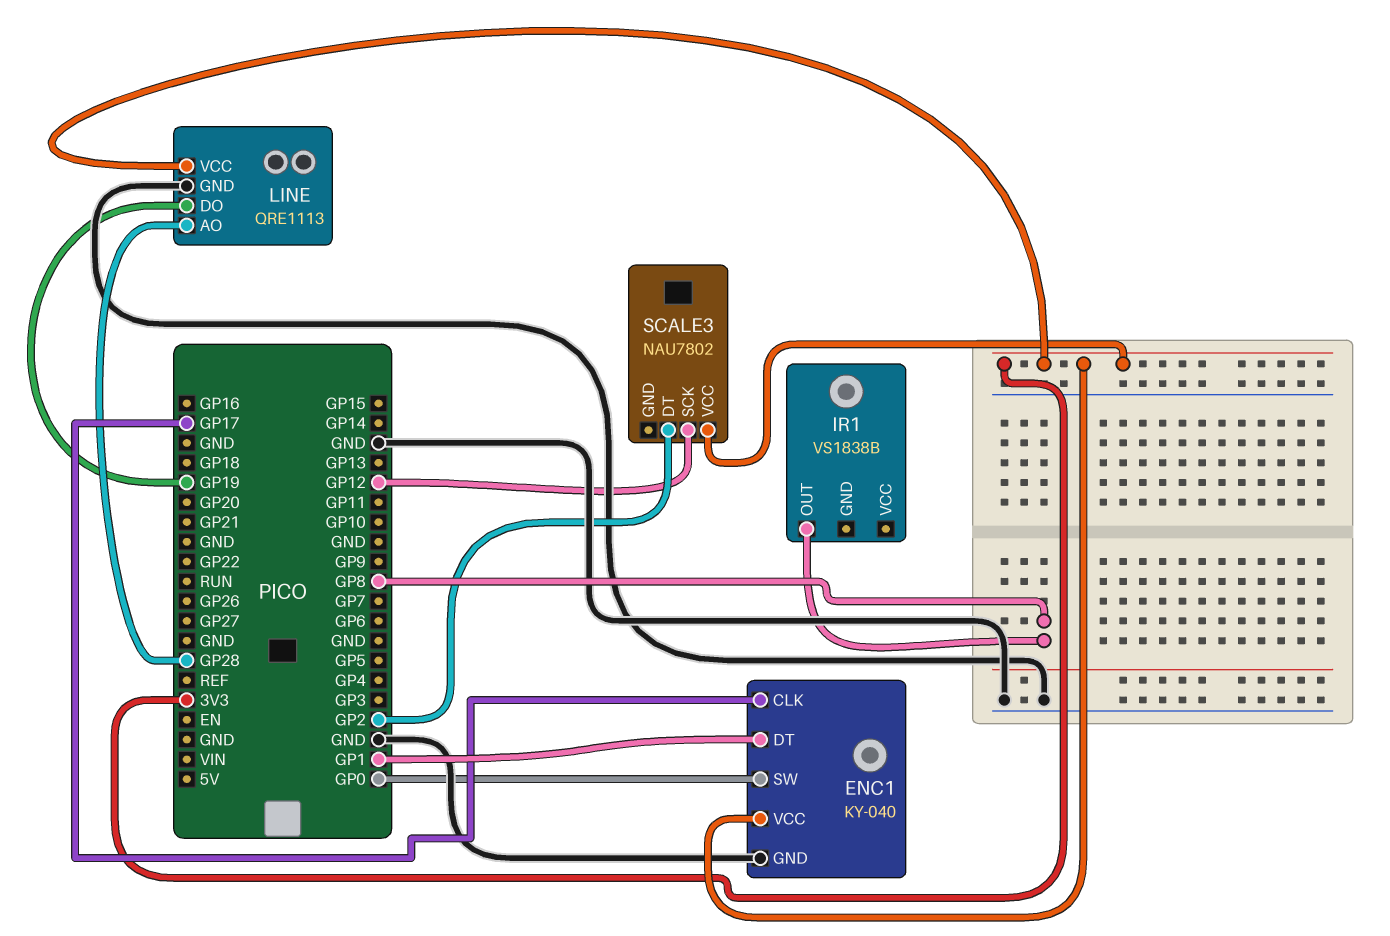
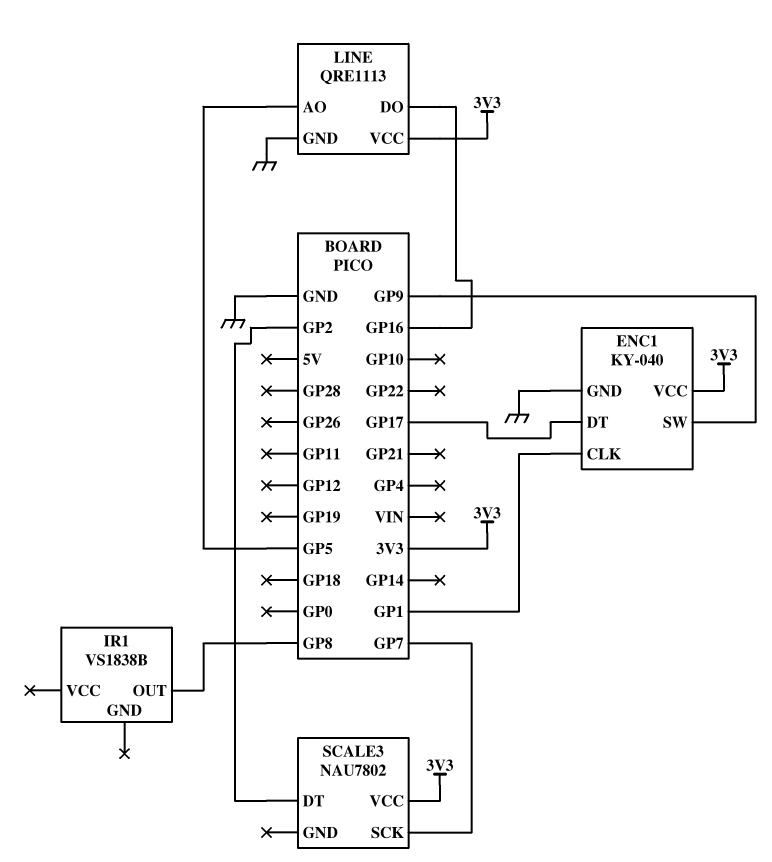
ENC1 pin CLK: GP17 -> GP1
ENC1 pin DT: GP1 -> GP17
ENC1 pin SW: GP0 -> GP9
LINE pin AO: GP28 -> GP5
LINE pin DO: GP19 -> GP16
SCALE3 pin SCK: GP12 -> GP7

